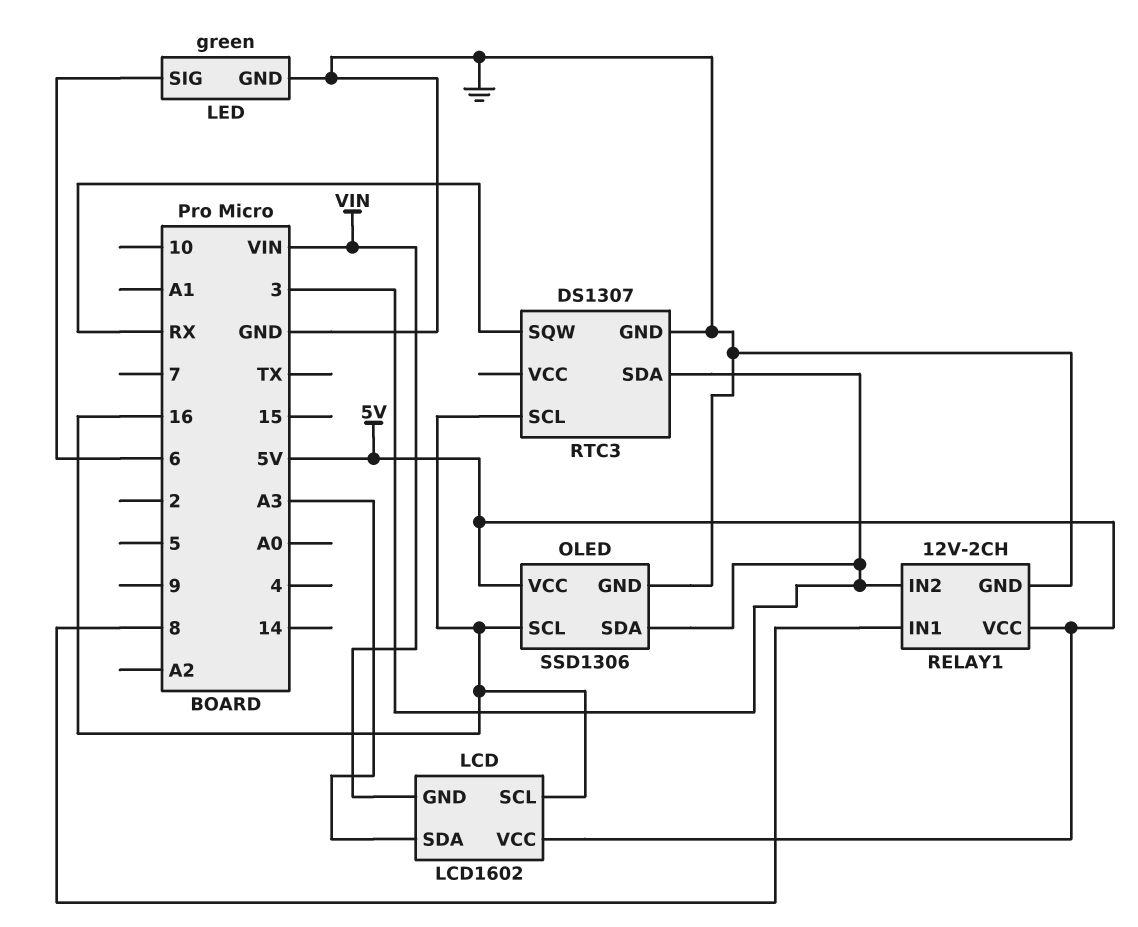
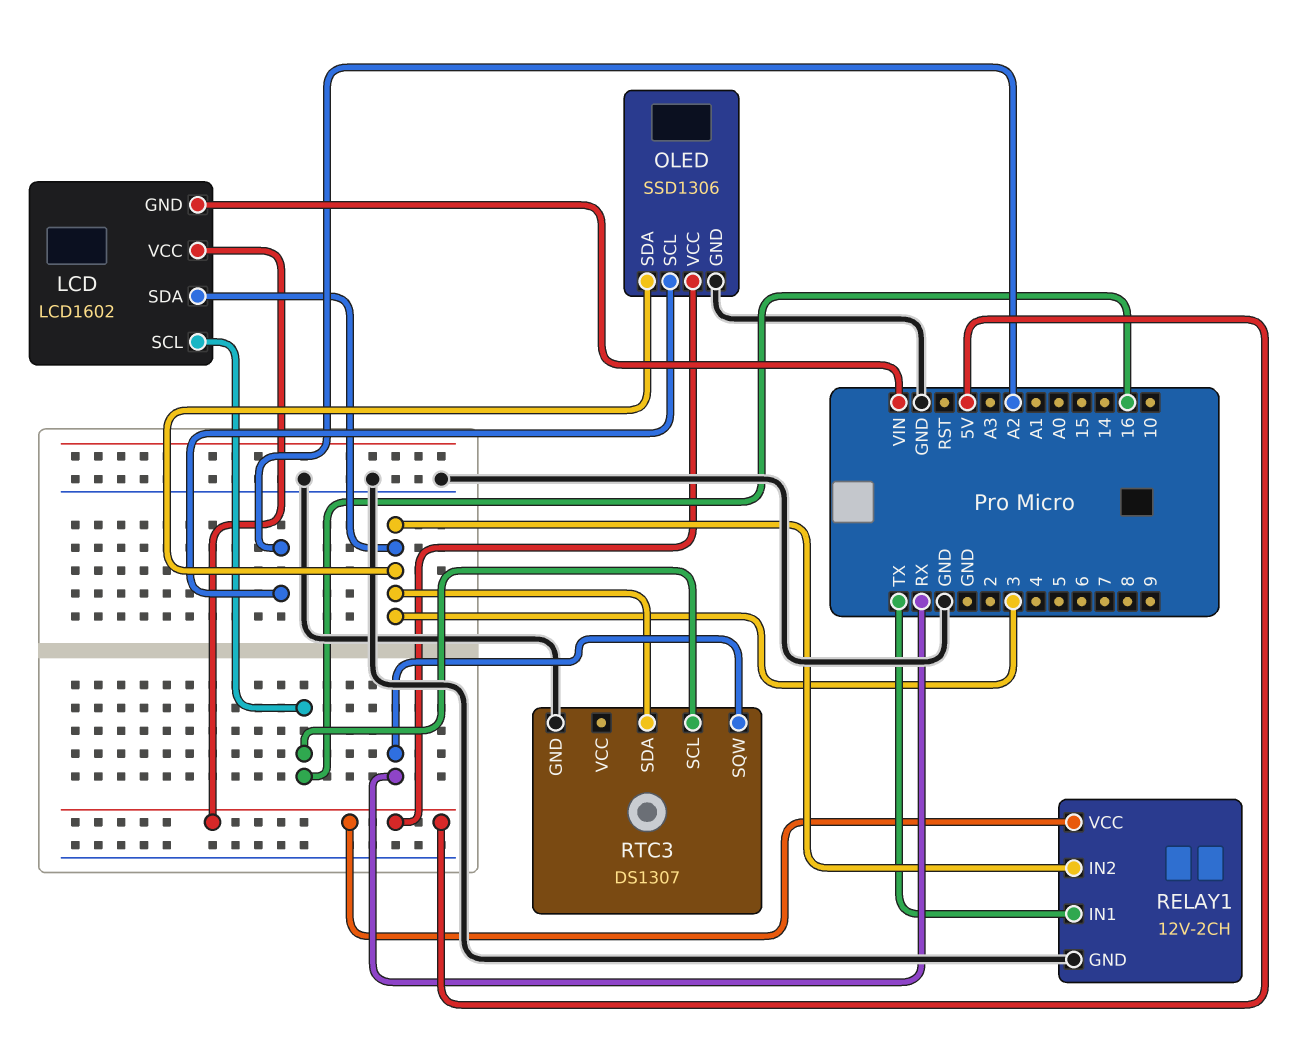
LCD pin SDA: A3 -> 3
LED: green -> none
LED pin GND: GND -> none
LED pin SIG: 6 -> none
OLED pin SCL: 16 -> A2
RELAY1 pin IN1: 8 -> TX

